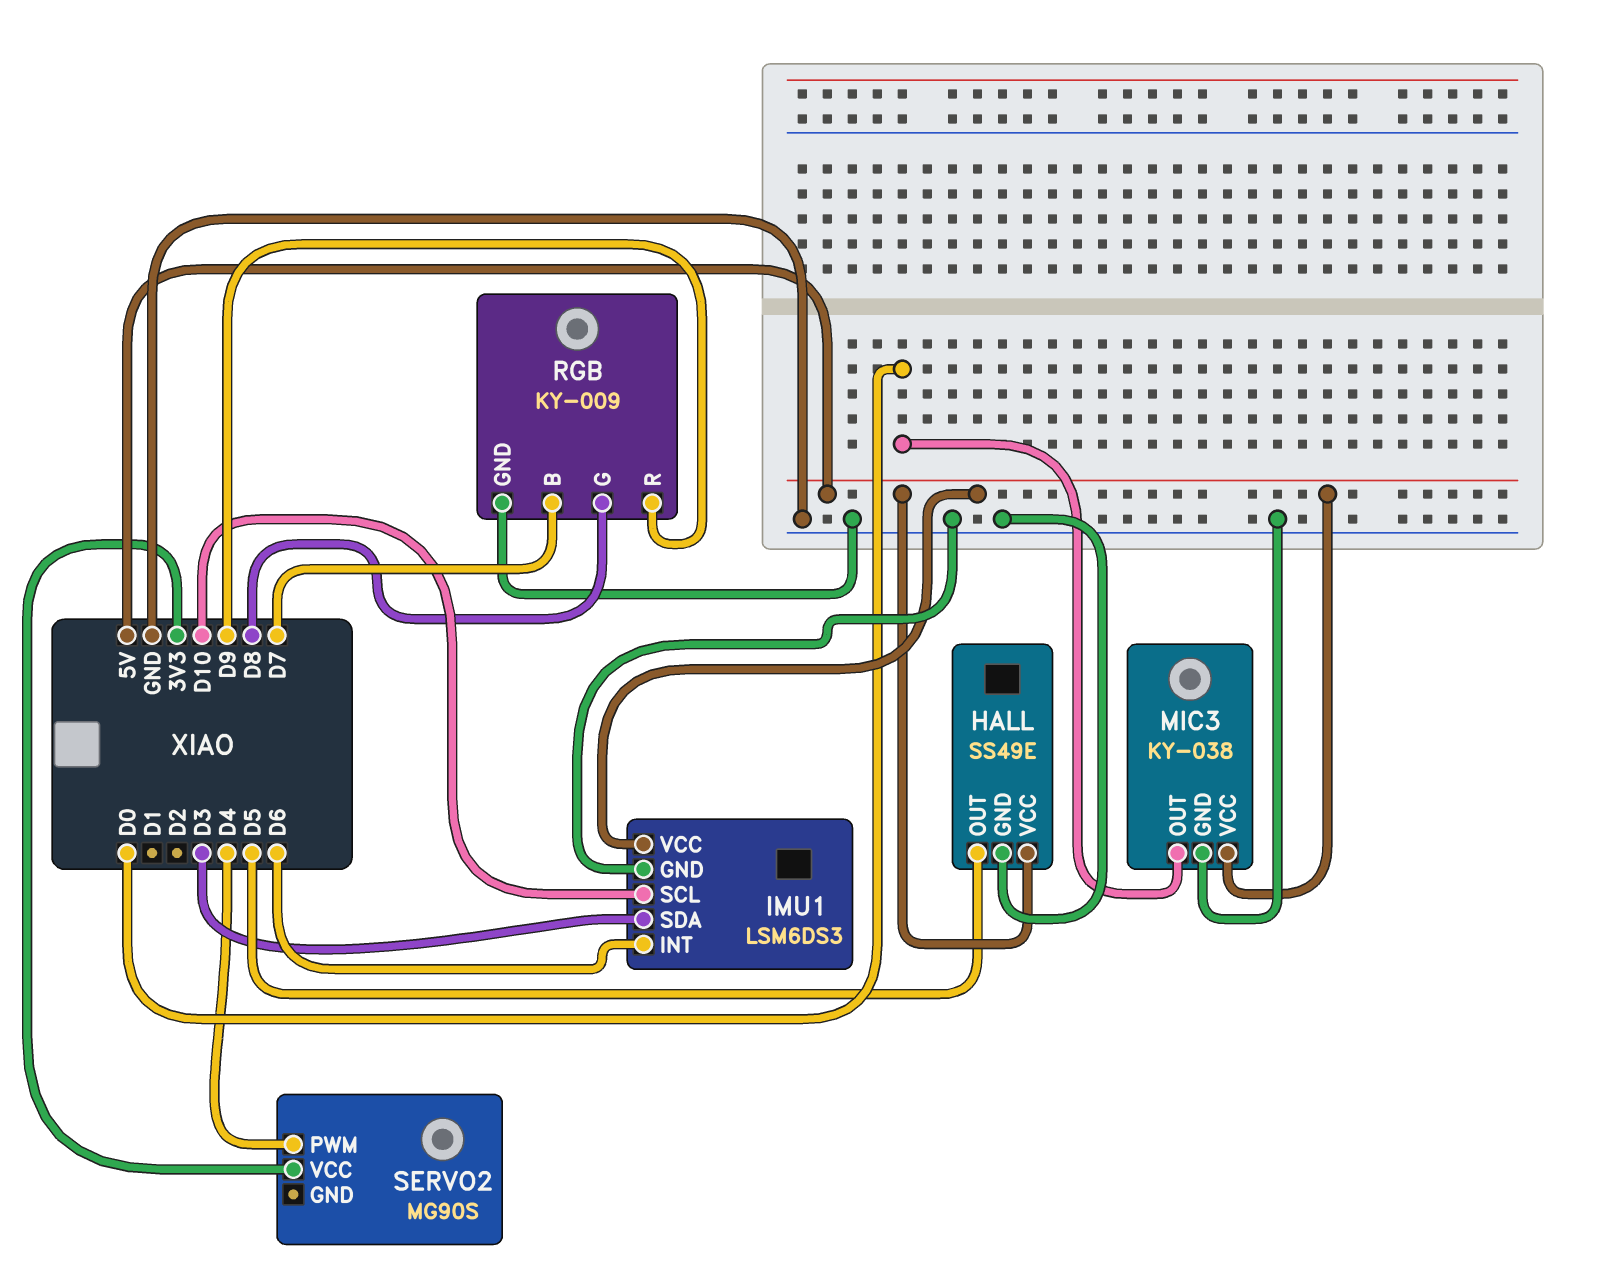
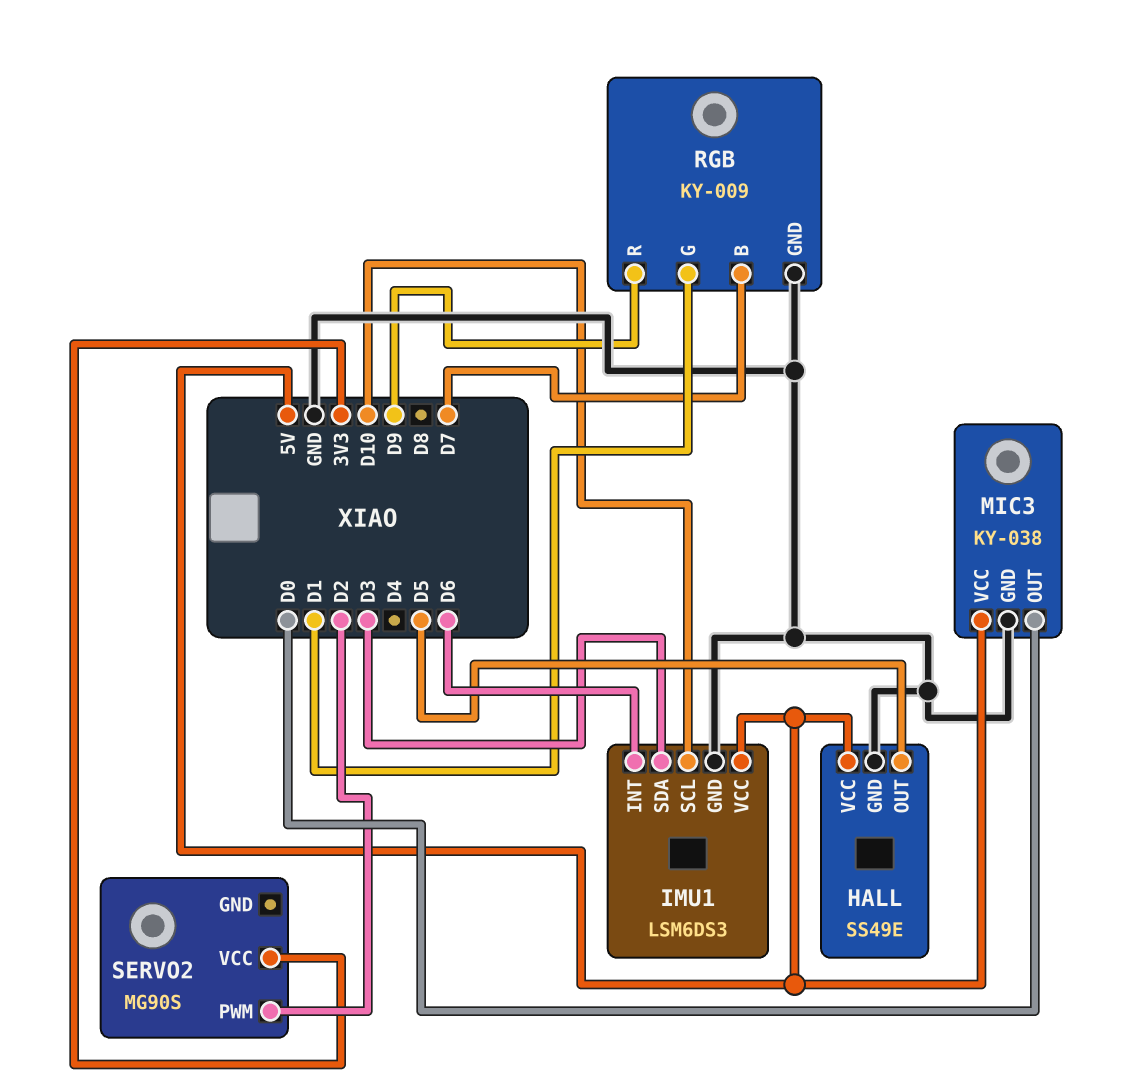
RGB pin G: D8 -> D1
SERVO2 pin PWM: D4 -> D2

